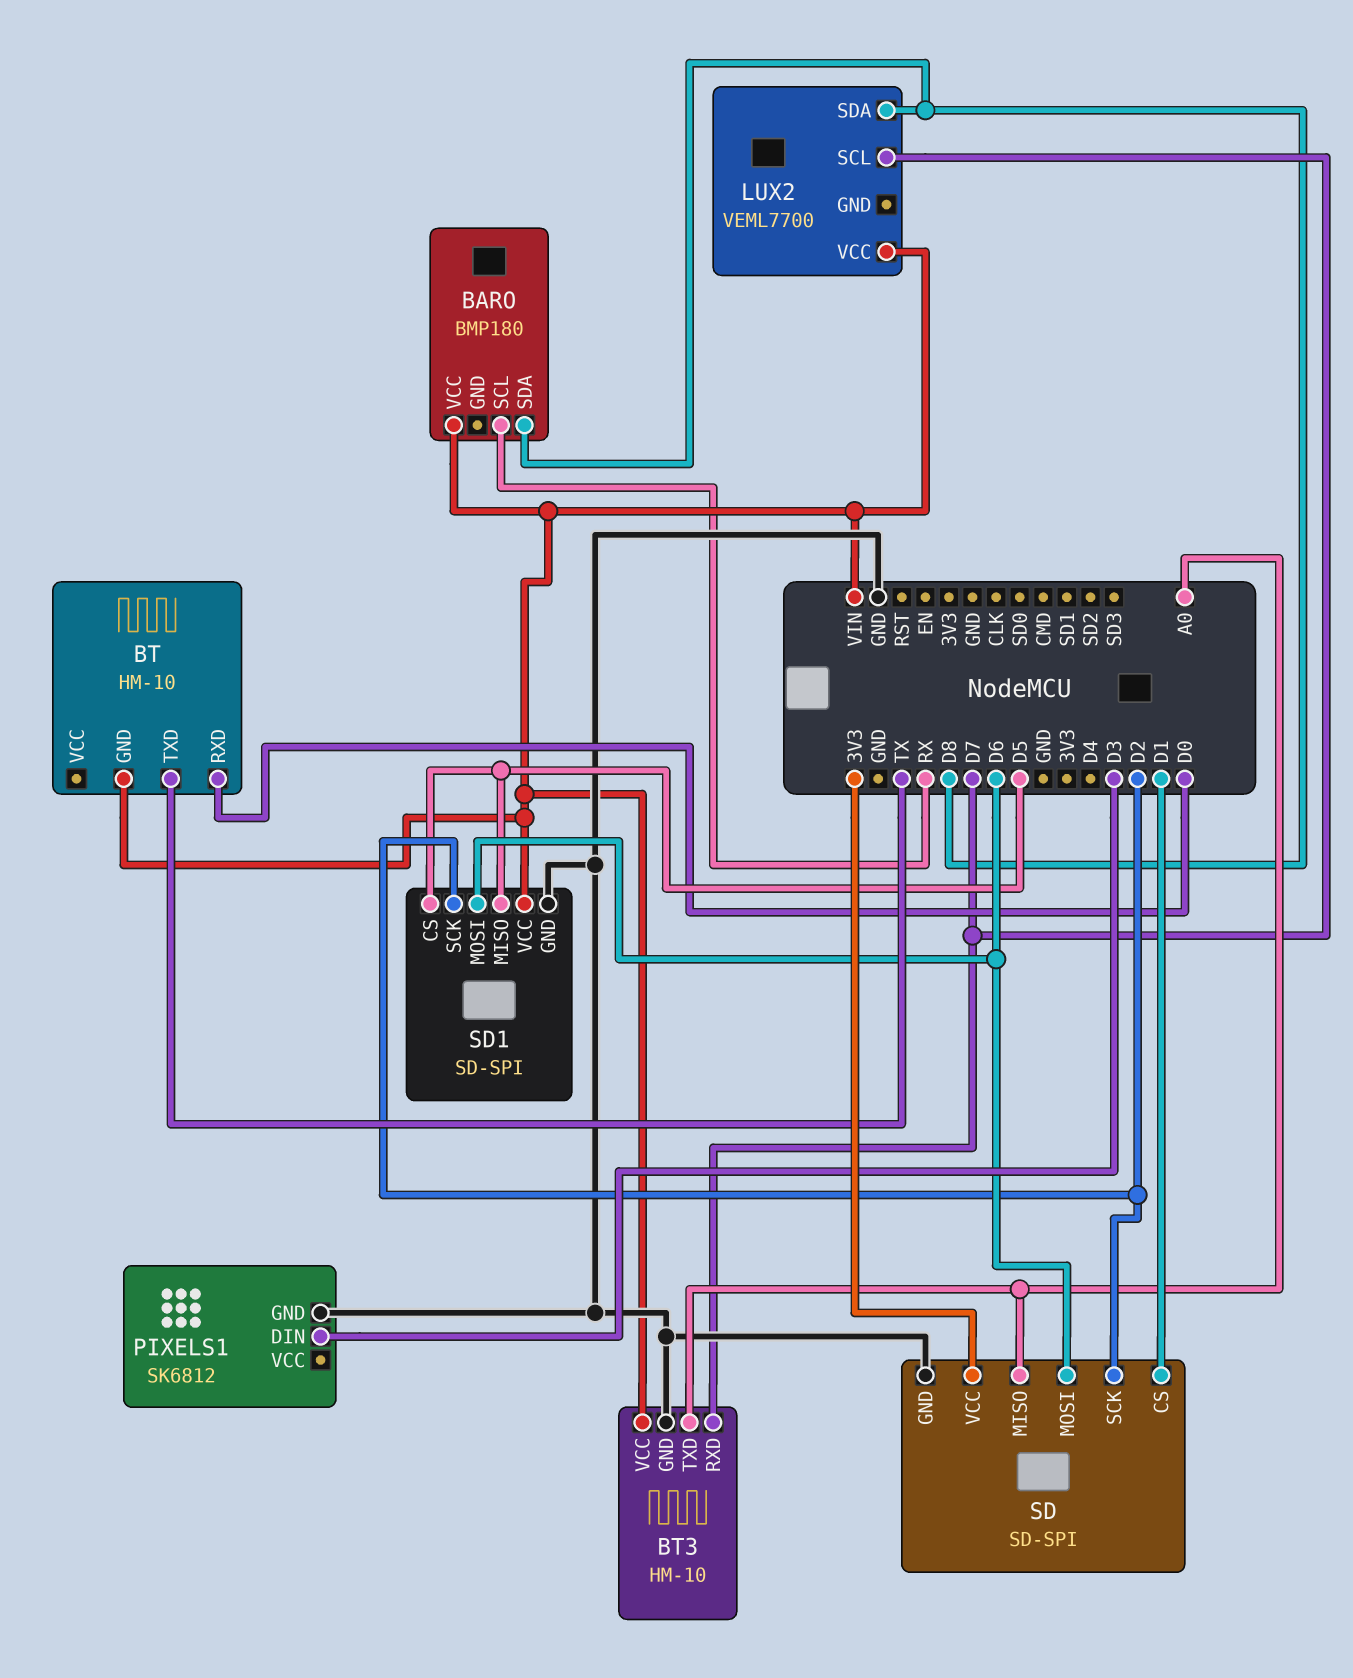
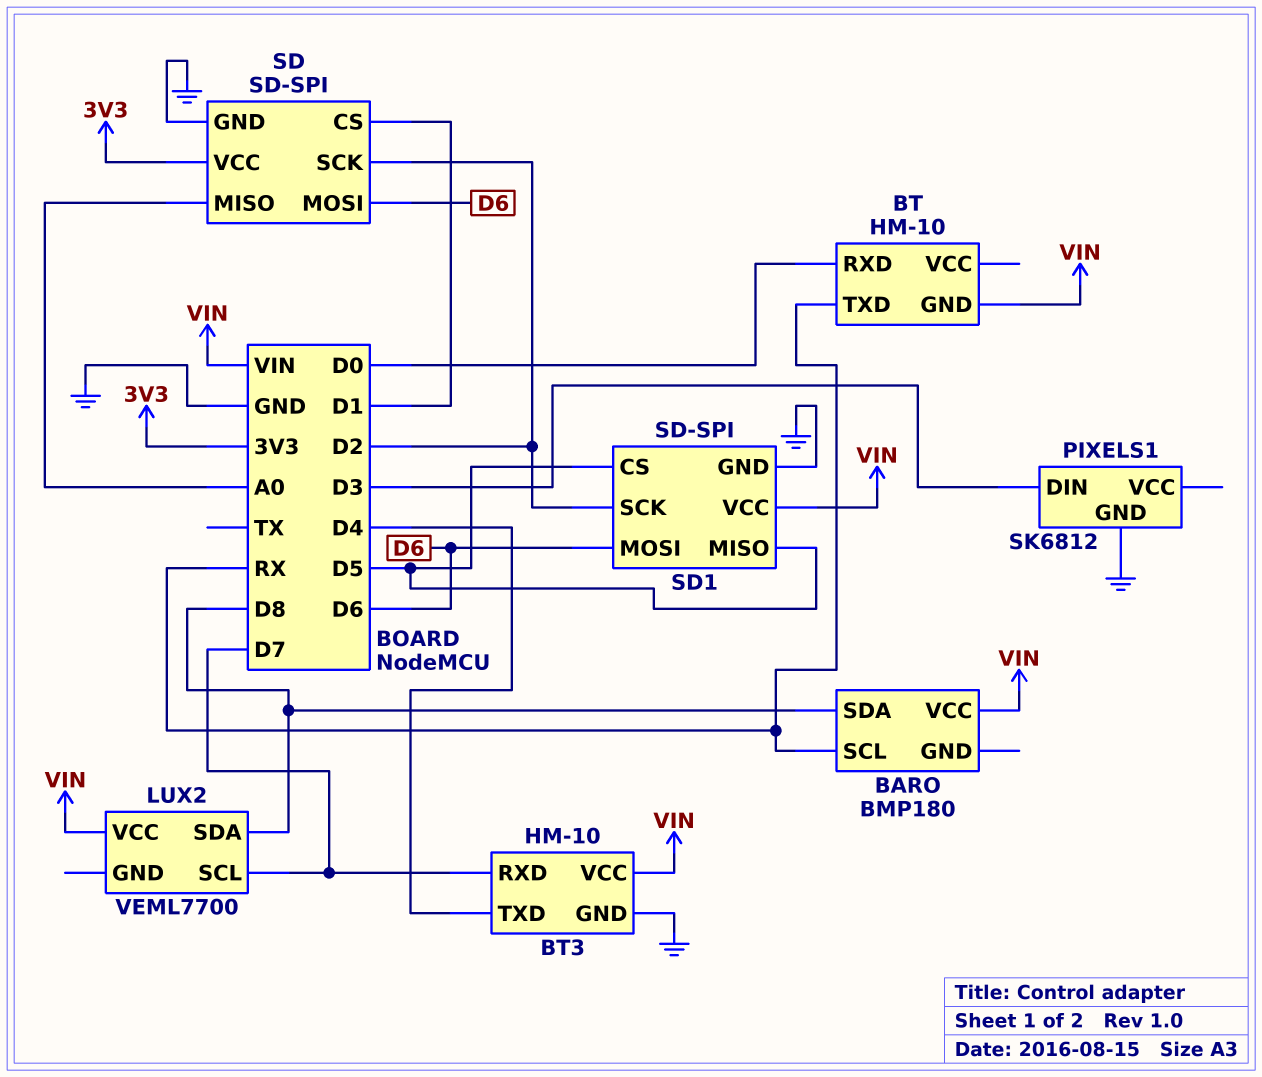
BT pin TXD: TX -> RX
BT3 pin TXD: A0 -> D4

